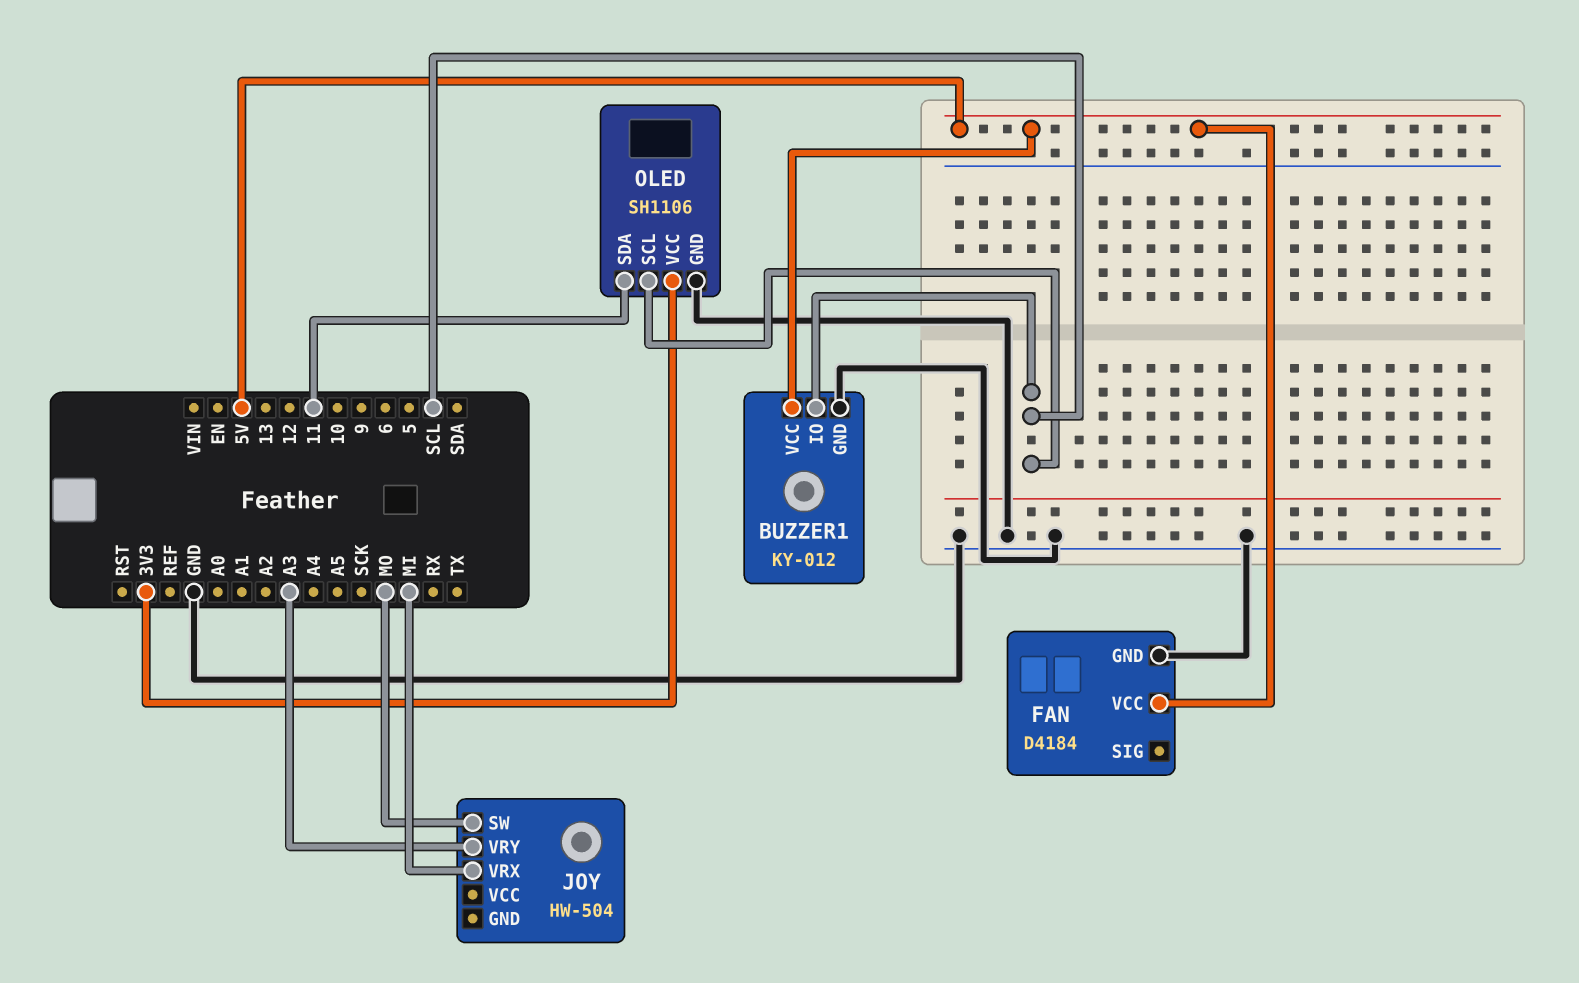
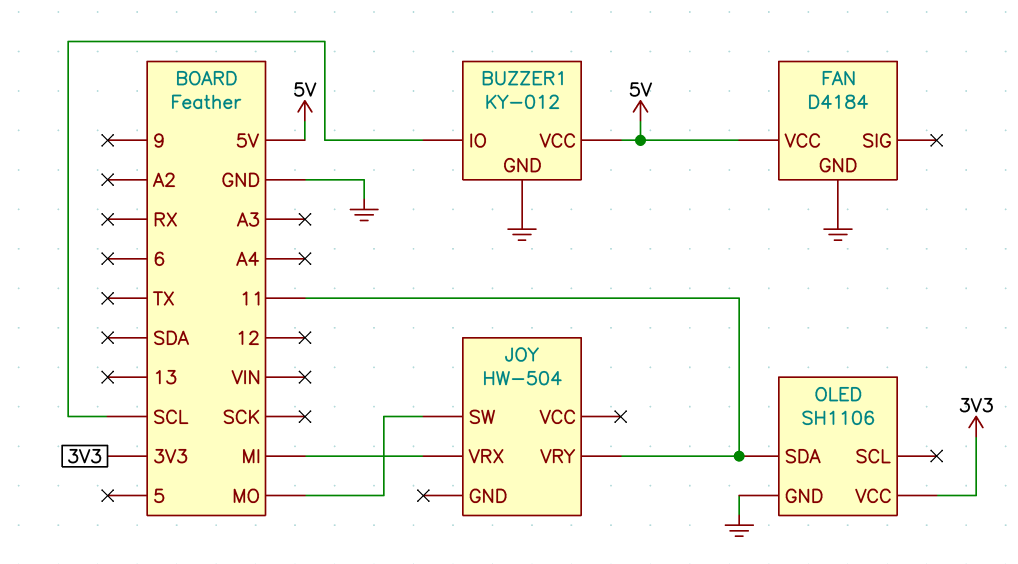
JOY pin VRY: A3 -> 11
OLED pin SCL: SCL -> none

